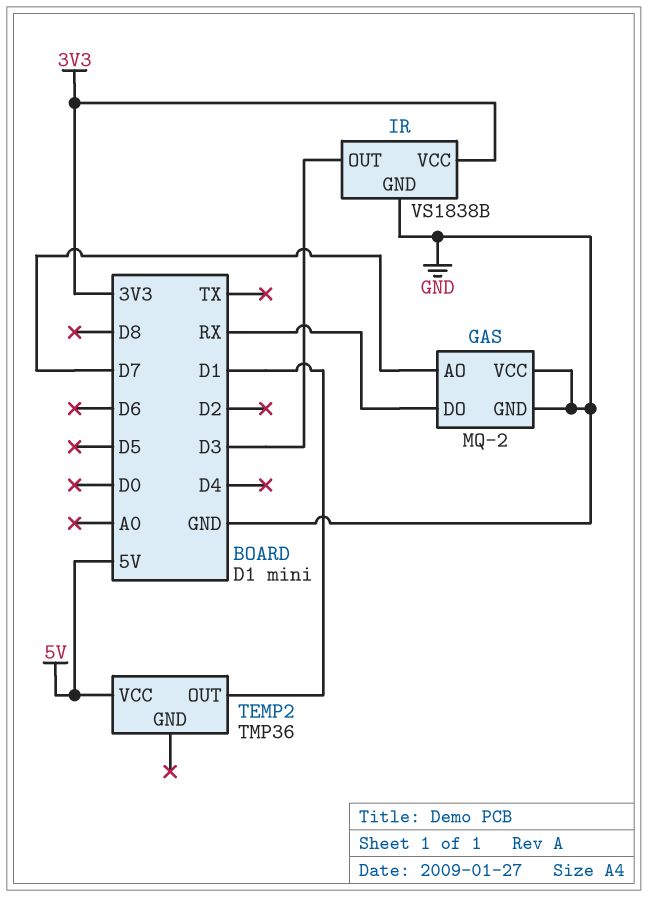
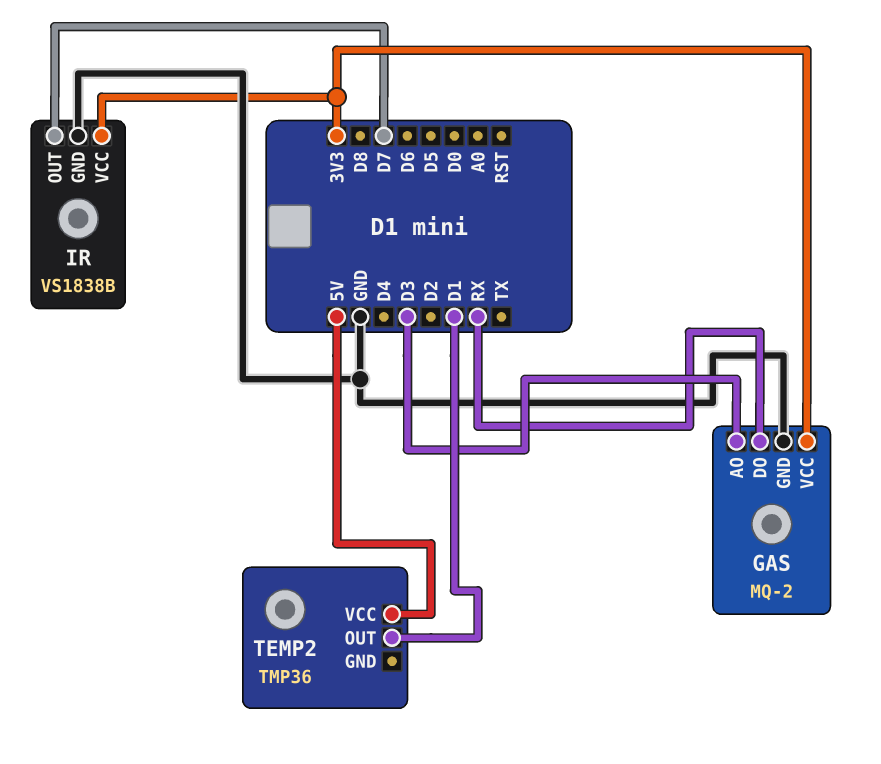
GAS pin AO: D7 -> D3
GAS pin VCC: GND -> 3V3
IR pin OUT: D3 -> D7

